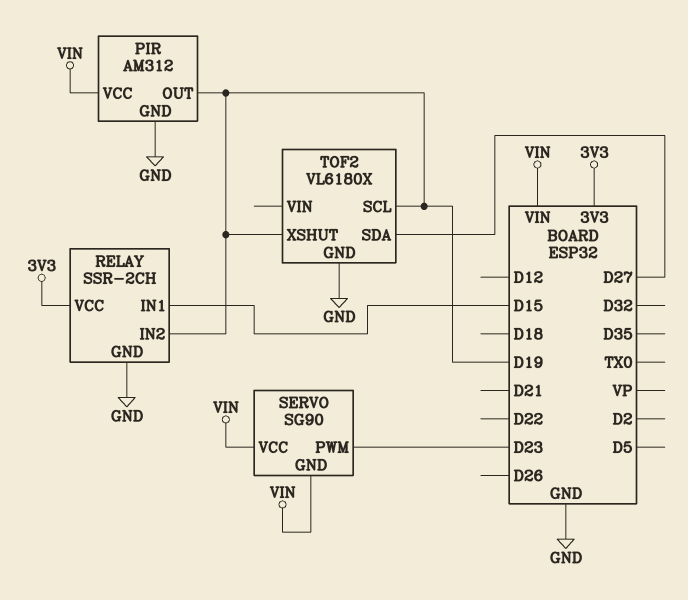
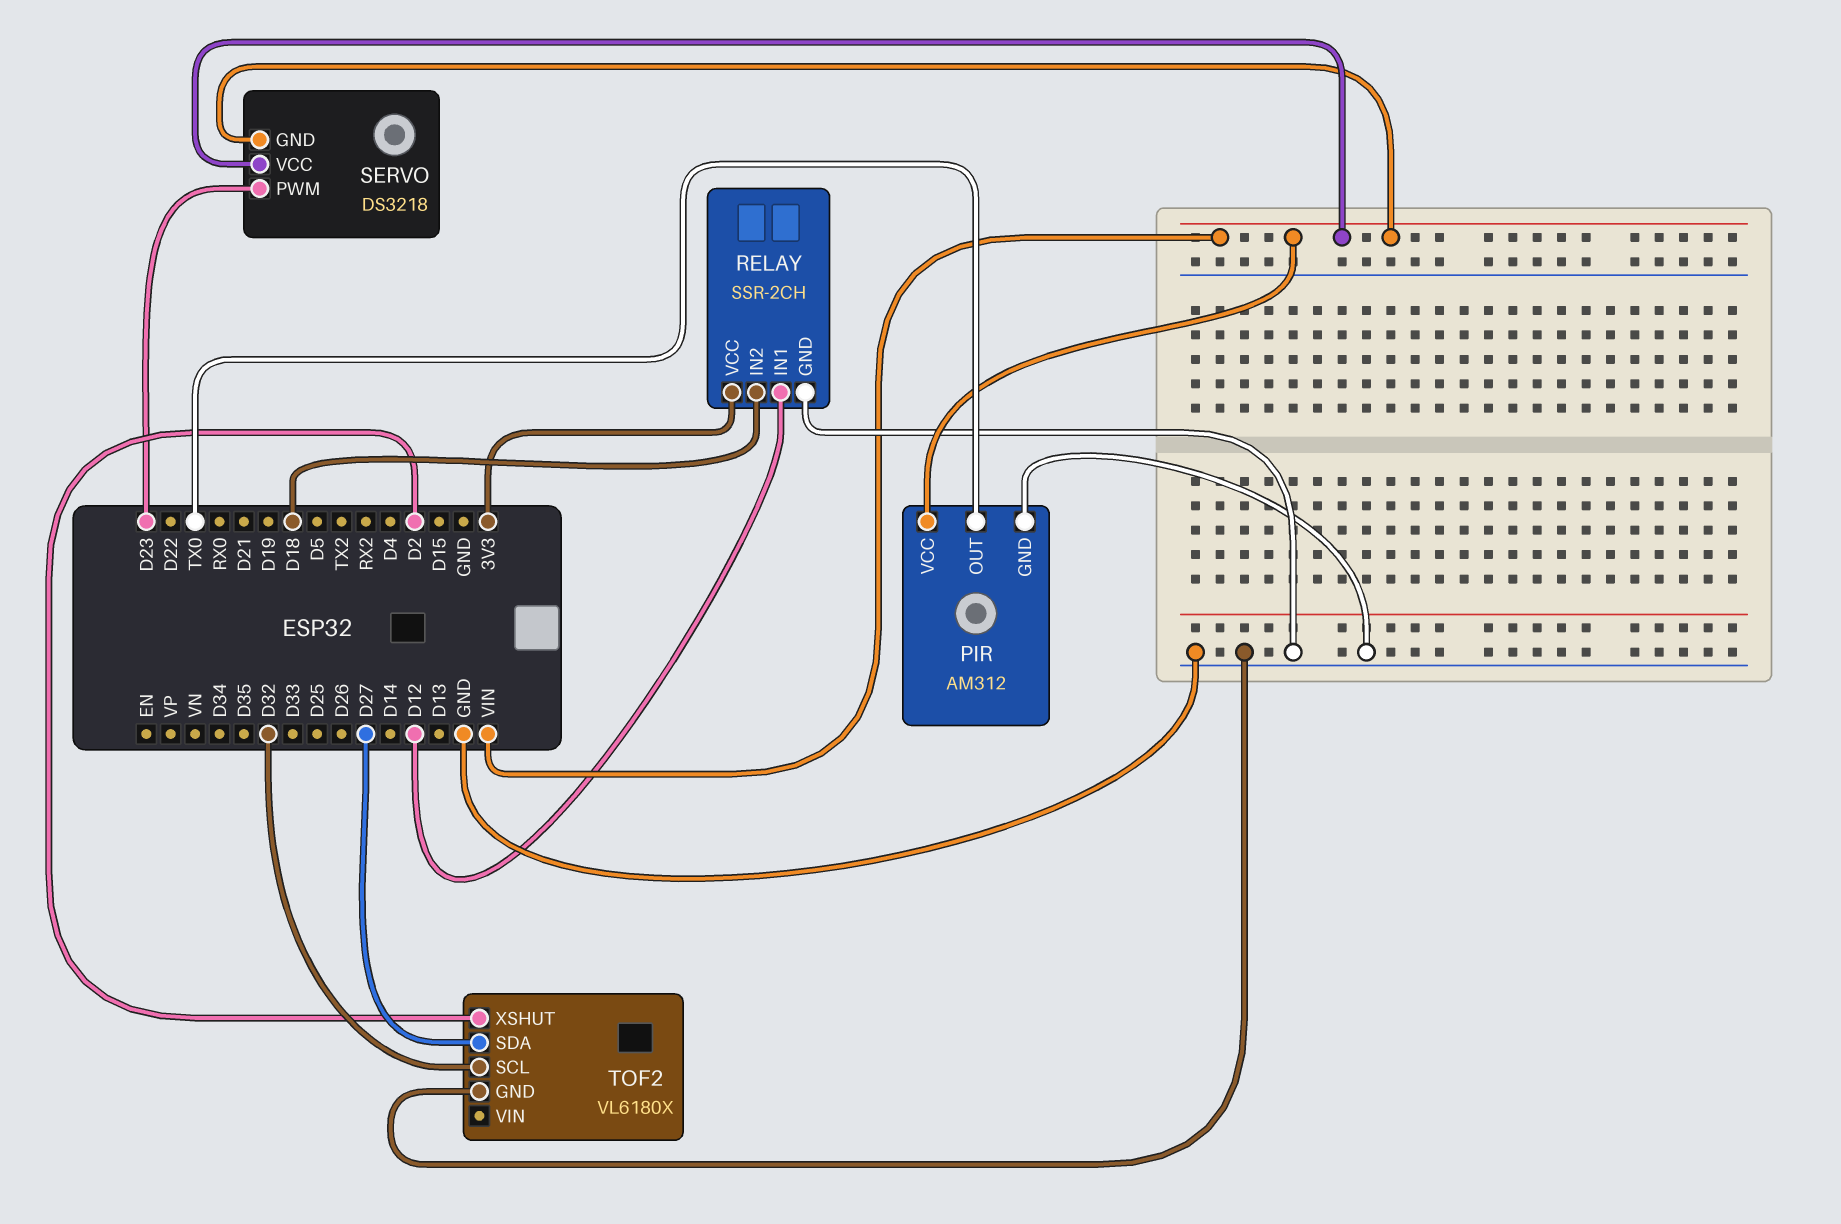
PIR pin OUT: D19 -> TX0
RELAY pin IN1: D15 -> D12
RELAY pin IN2: D19 -> D18
SERVO: SG90 -> DS3218
TOF2 pin SCL: D19 -> D32
TOF2 pin XSHUT: D19 -> D2

